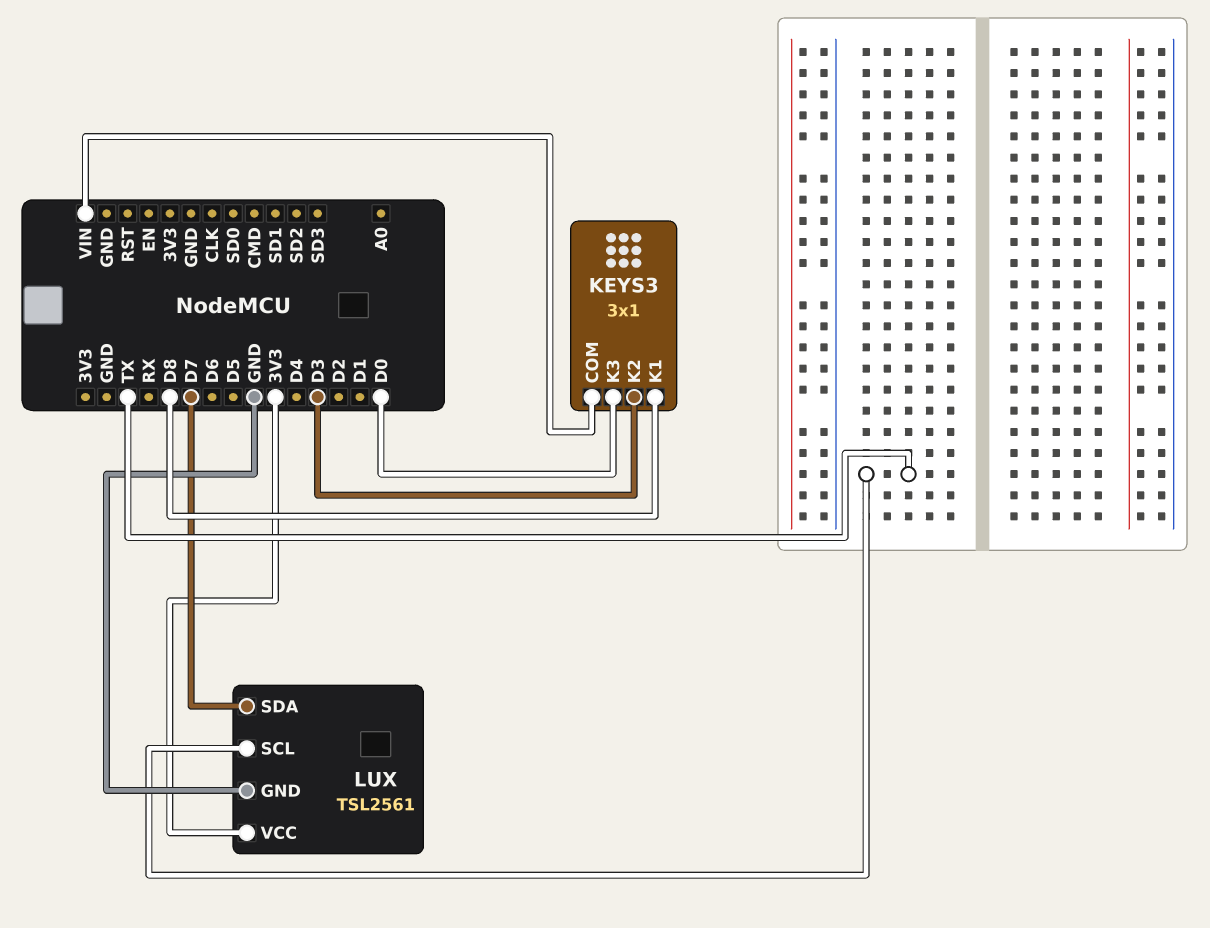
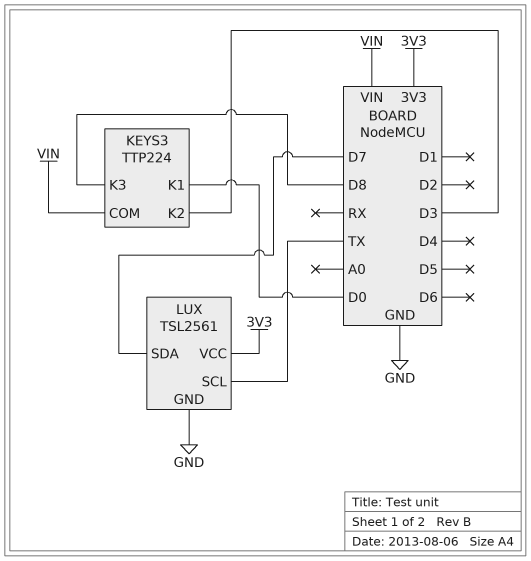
KEYS3: 3x1 -> TTP224
KEYS3 pin K1: D8 -> D0
KEYS3 pin K3: D0 -> D8

